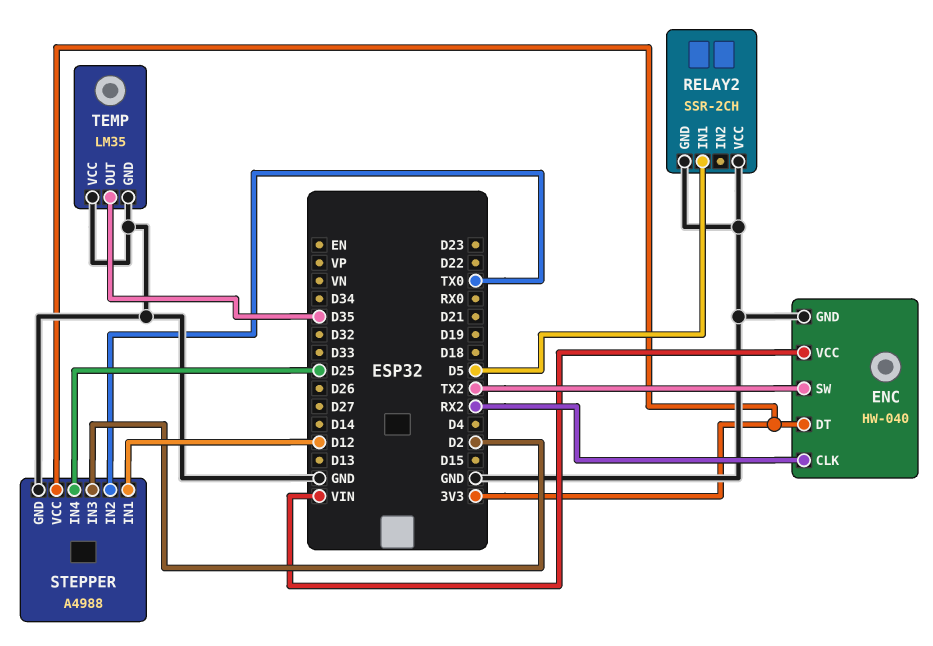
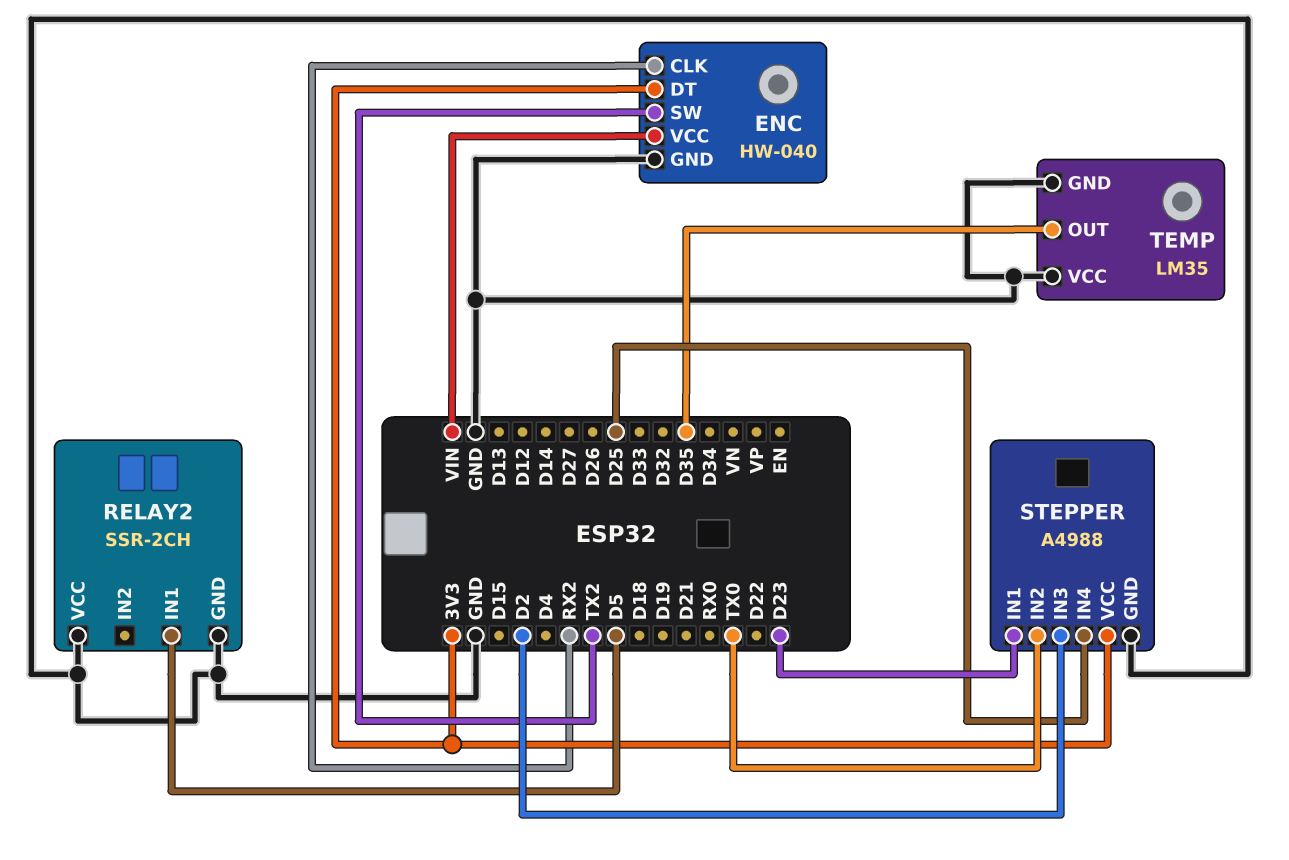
STEPPER pin IN1: D12 -> D23

